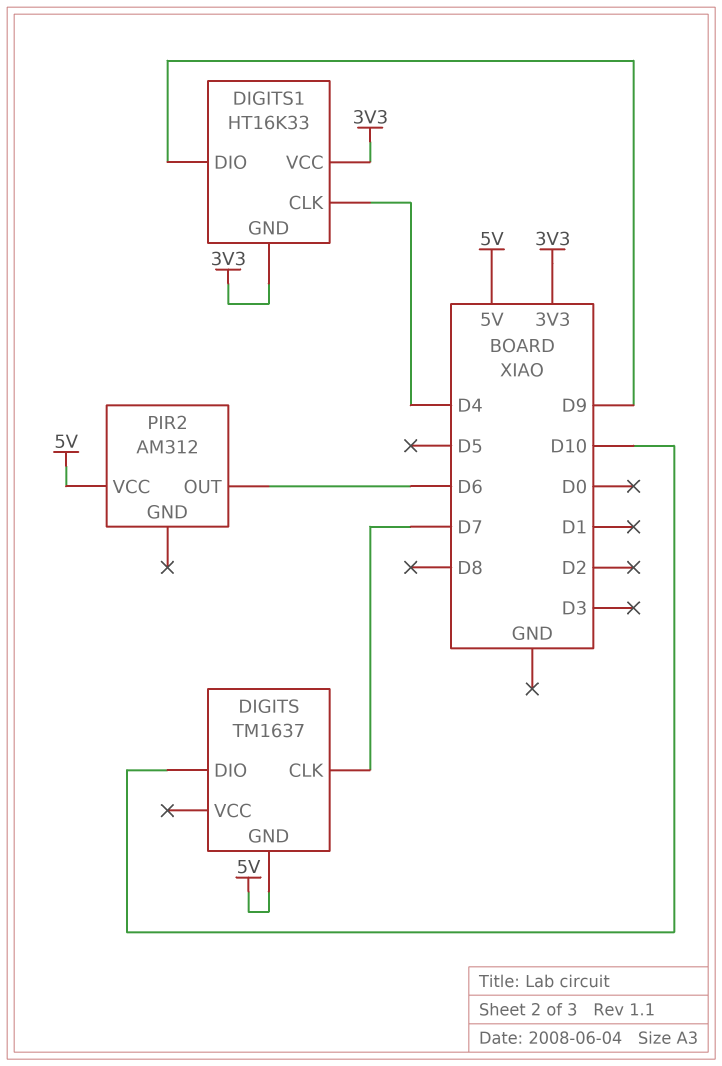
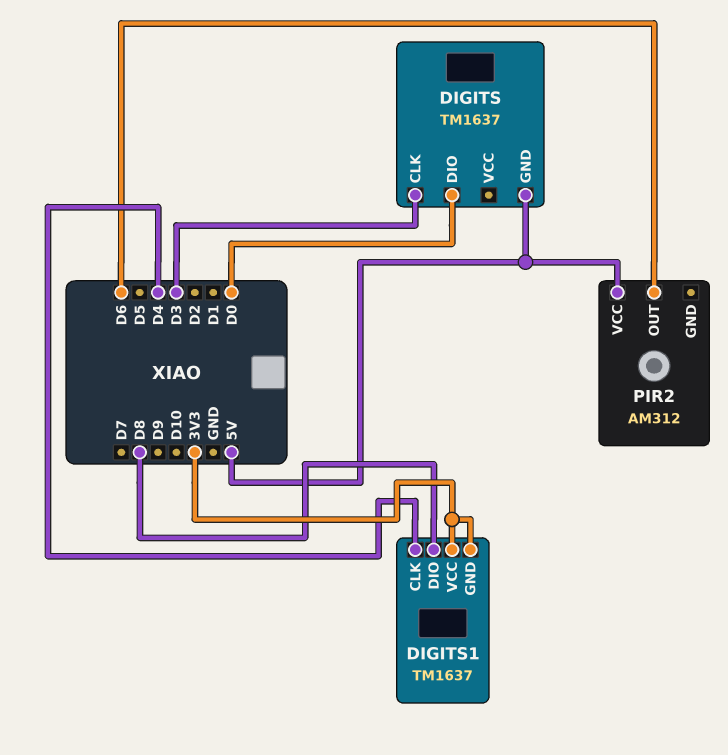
DIGITS pin CLK: D7 -> D3
DIGITS pin DIO: D10 -> D0
DIGITS1: HT16K33 -> TM1637
DIGITS1 pin DIO: D9 -> D8

